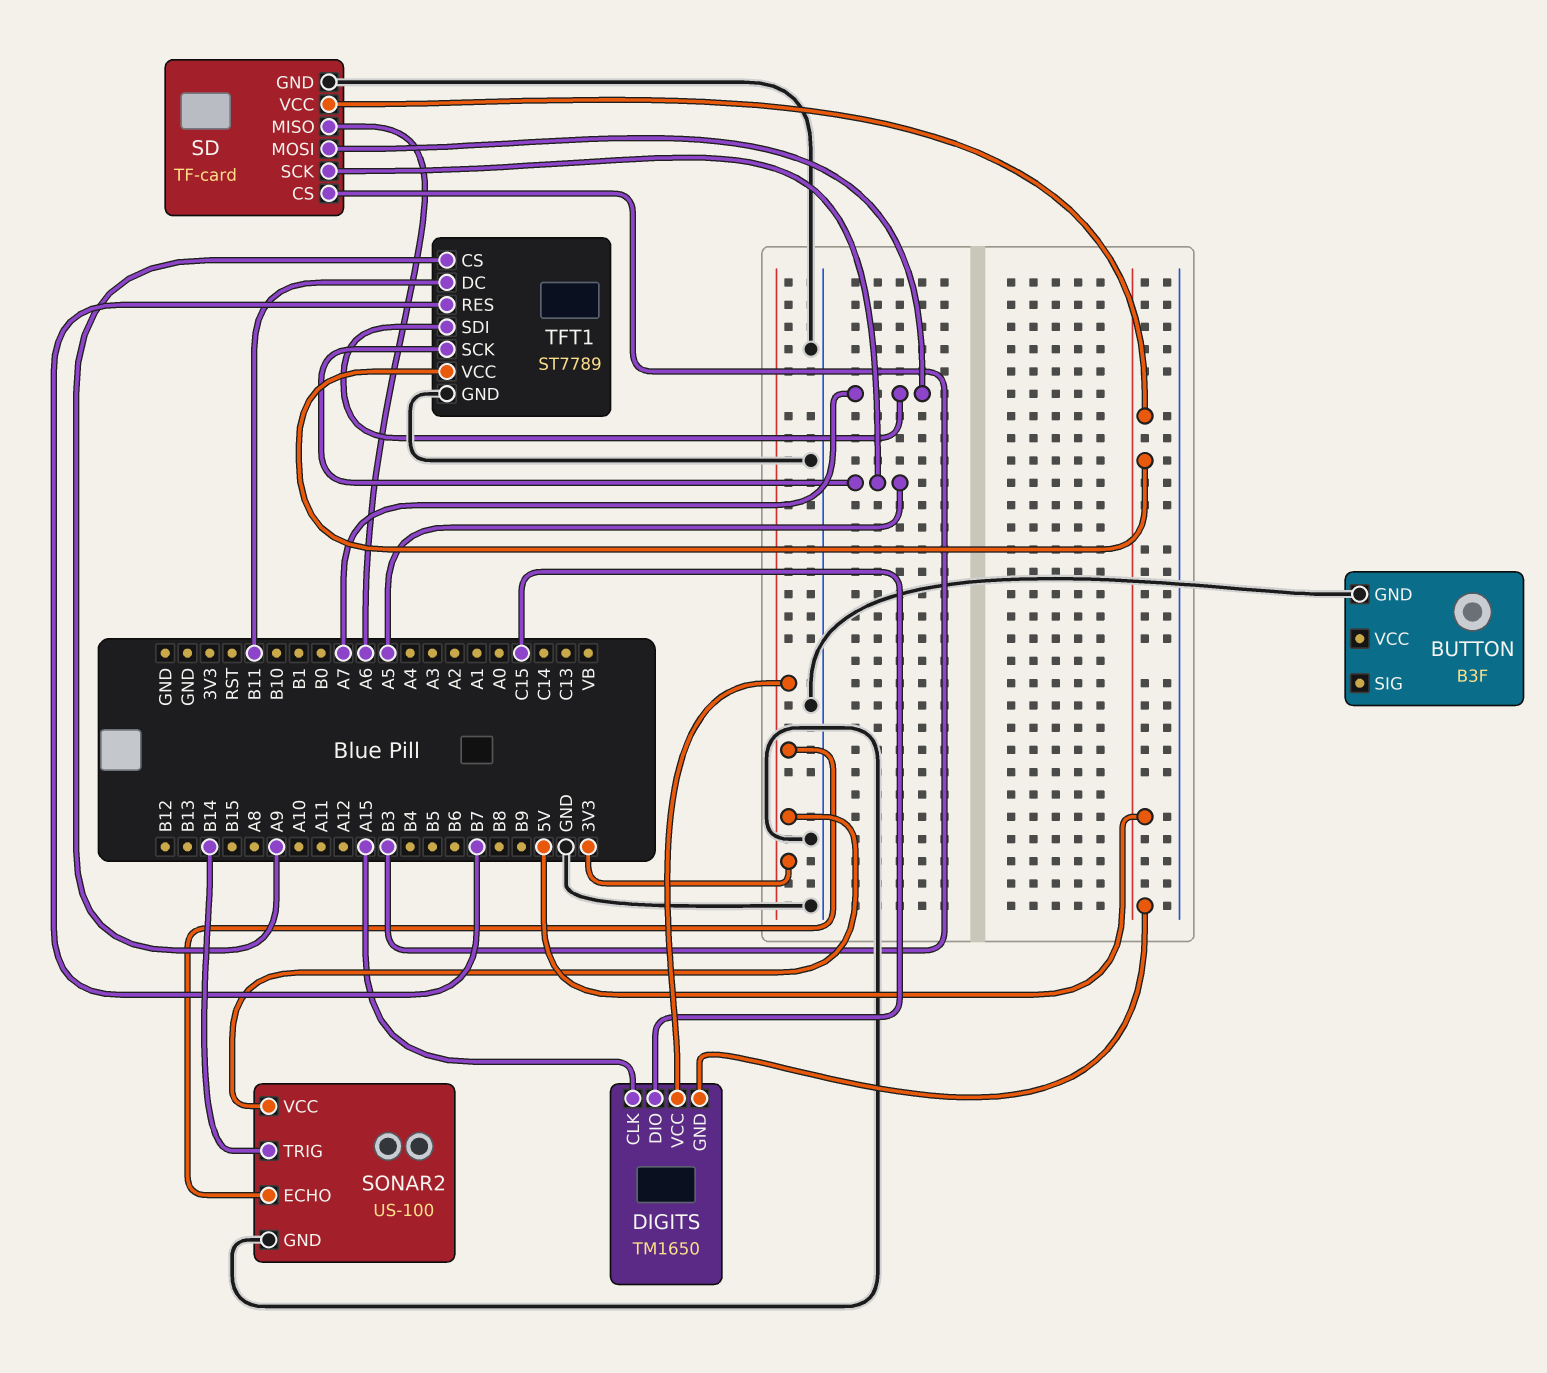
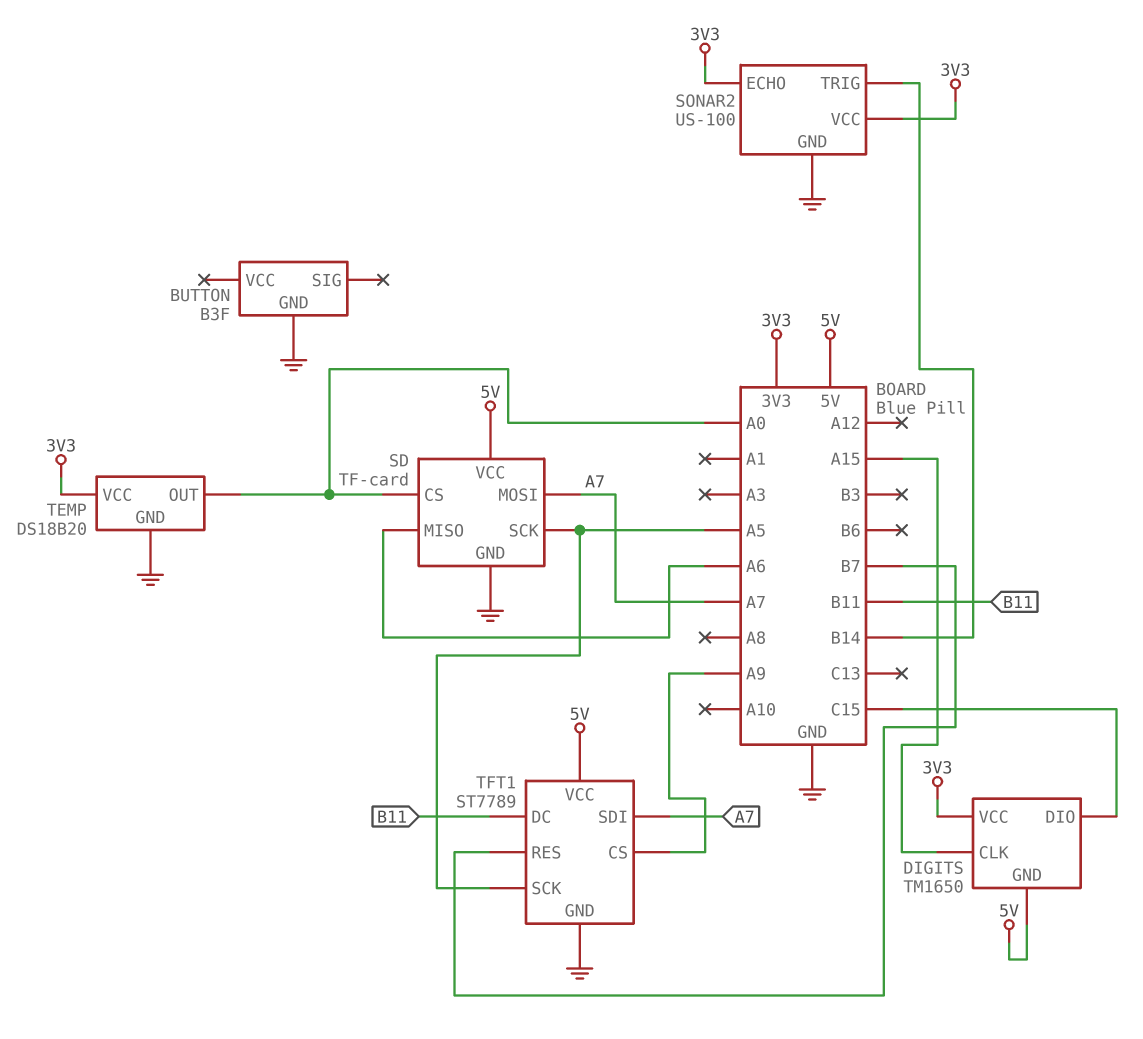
SD pin CS: B3 -> A0
TEMP: none -> DS18B20
TEMP pin GND: none -> GND
TEMP pin OUT: none -> A0
TEMP pin VCC: none -> 3V3

